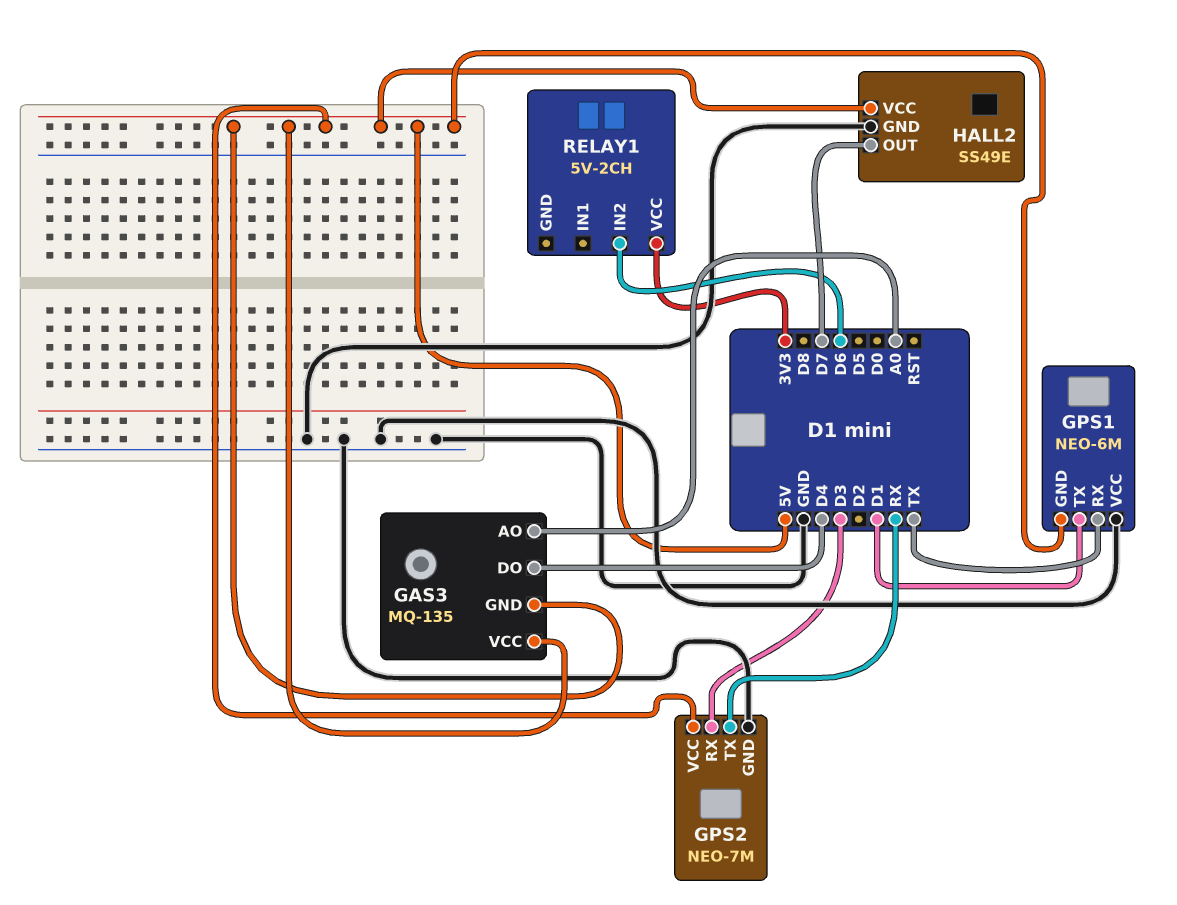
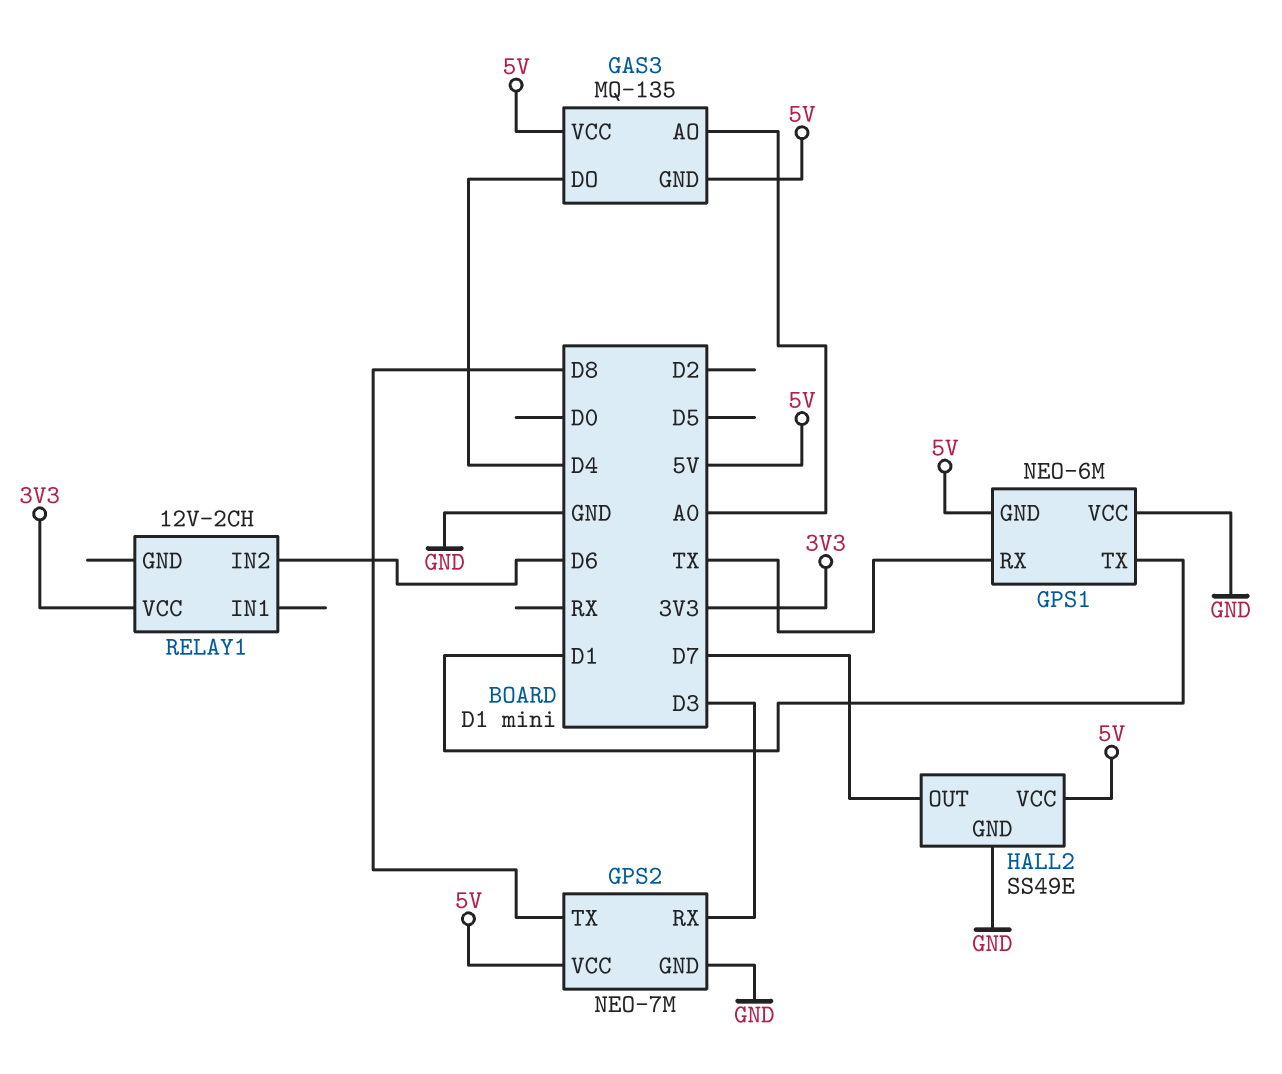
GPS2 pin TX: RX -> D8
RELAY1: 5V-2CH -> 12V-2CH

